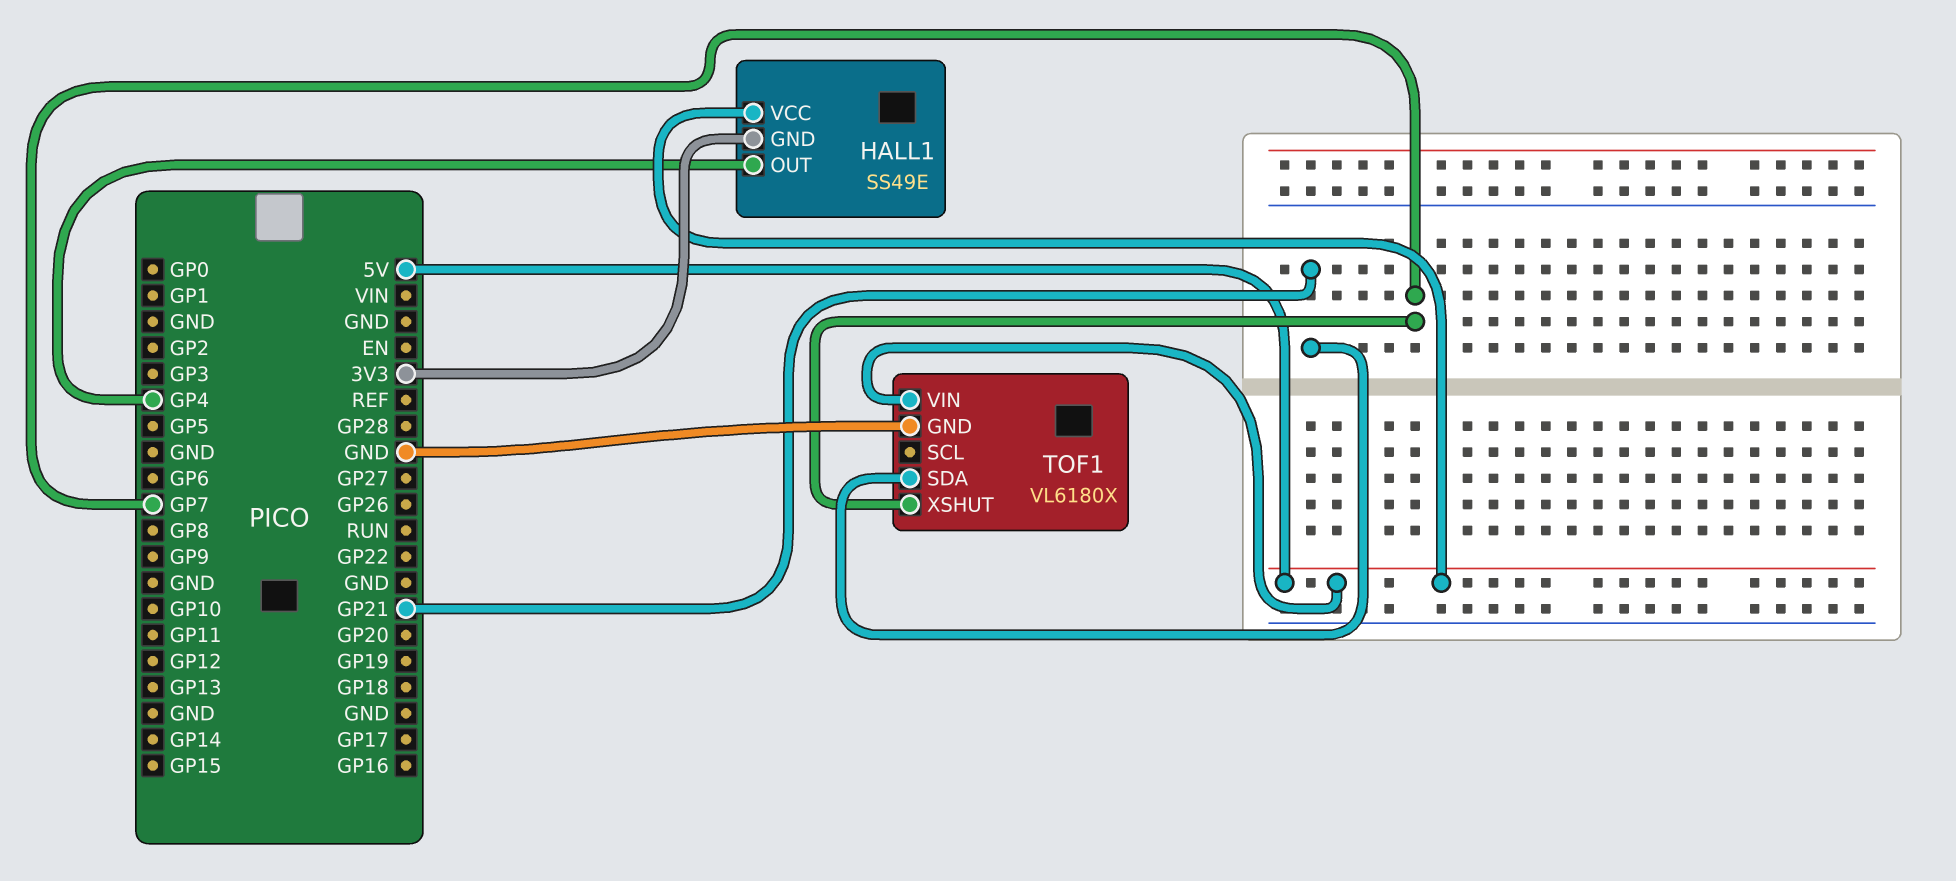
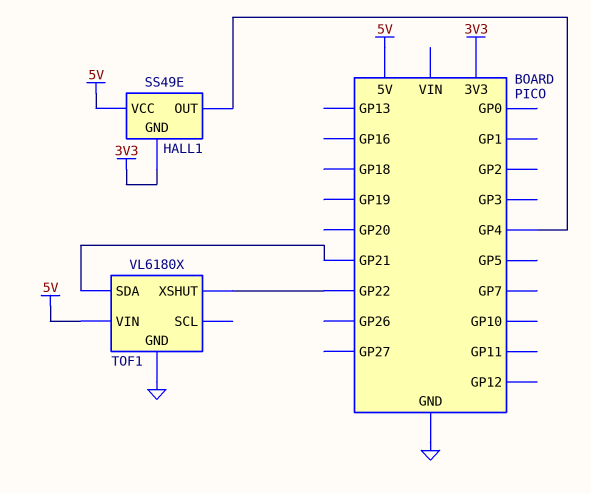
TOF1 pin XSHUT: GP7 -> GP22

